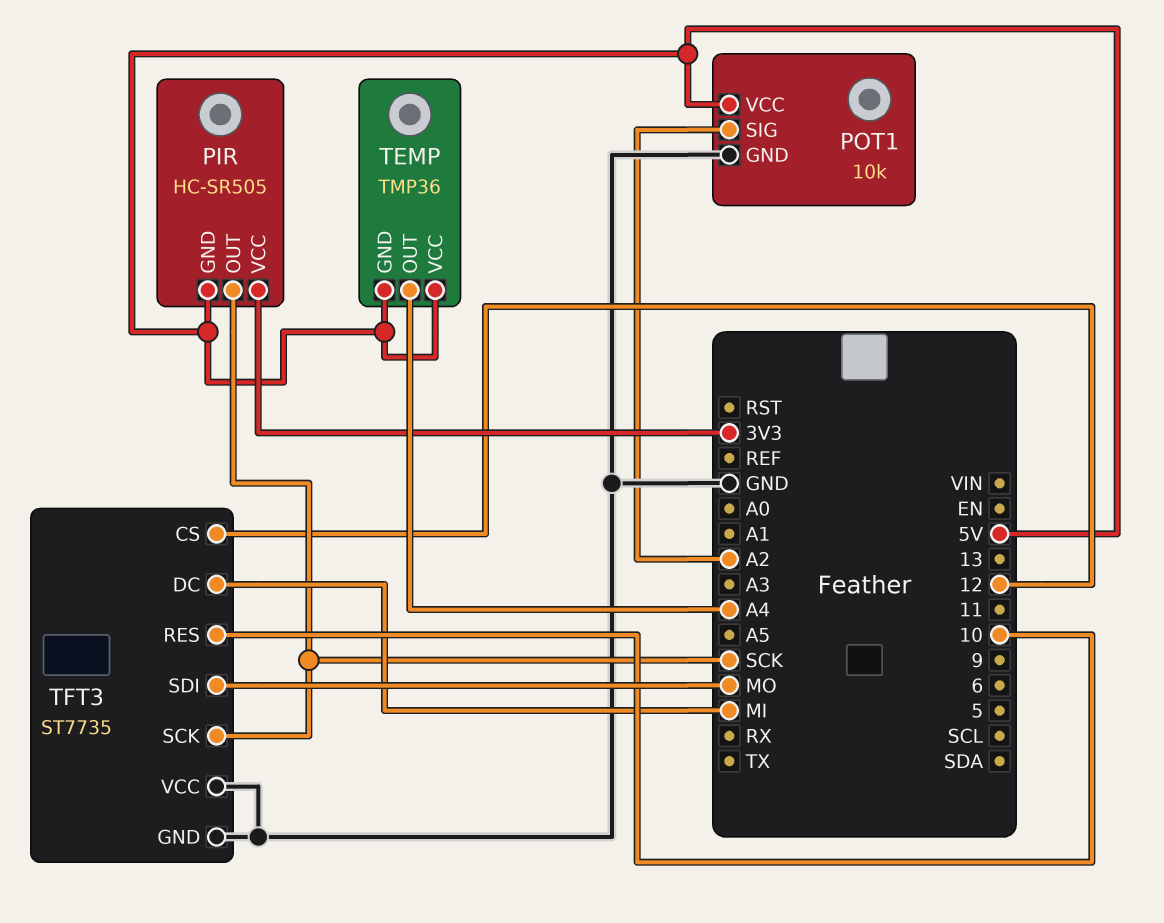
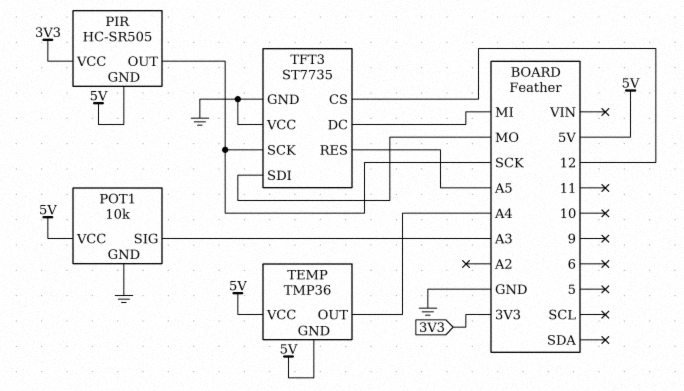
POT1 pin SIG: A2 -> A3
TFT3 pin RES: 10 -> A5

